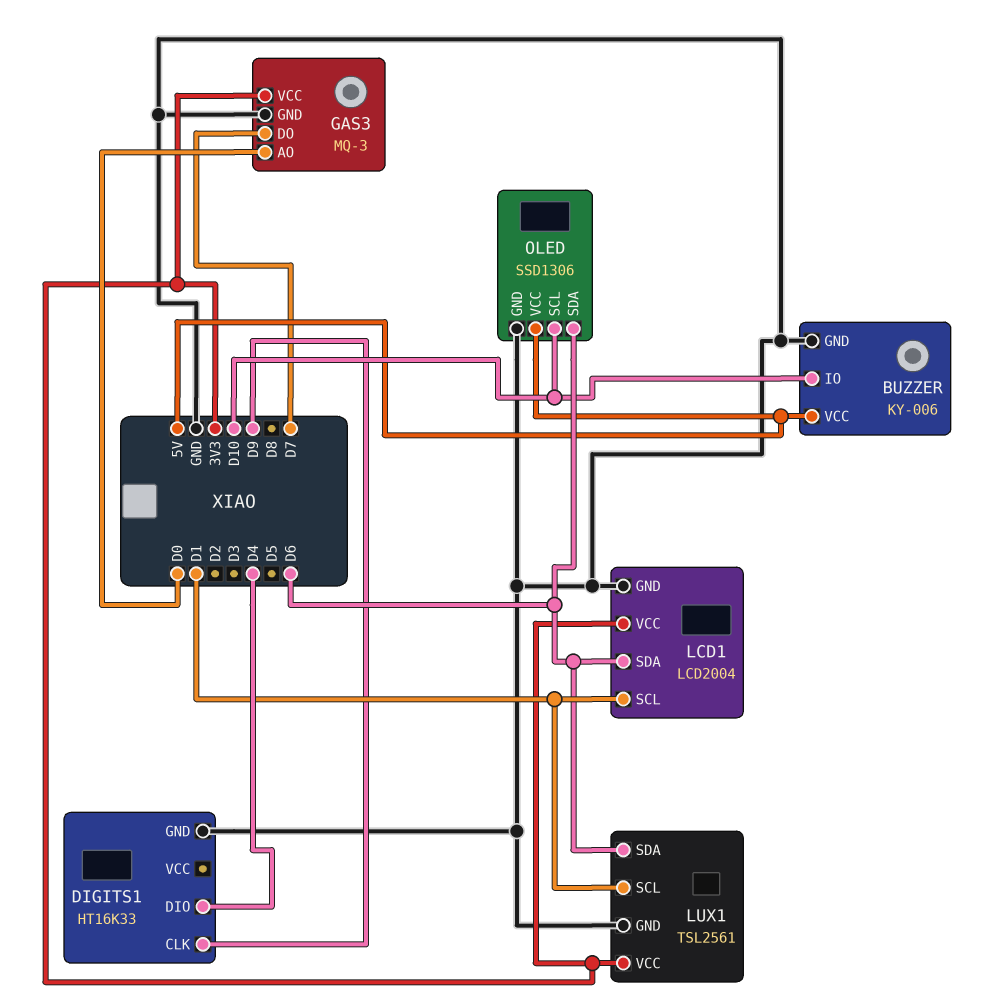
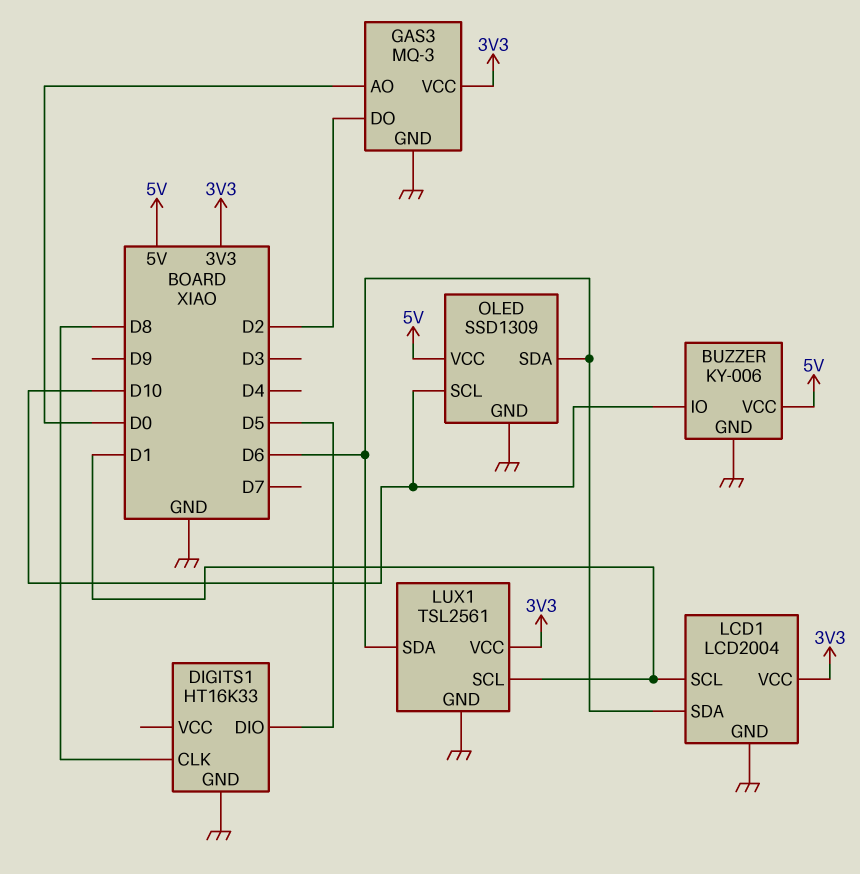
DIGITS1 pin CLK: D9 -> D8
DIGITS1 pin DIO: D4 -> D5
GAS3 pin DO: D7 -> D2
OLED: SSD1306 -> SSD1309

